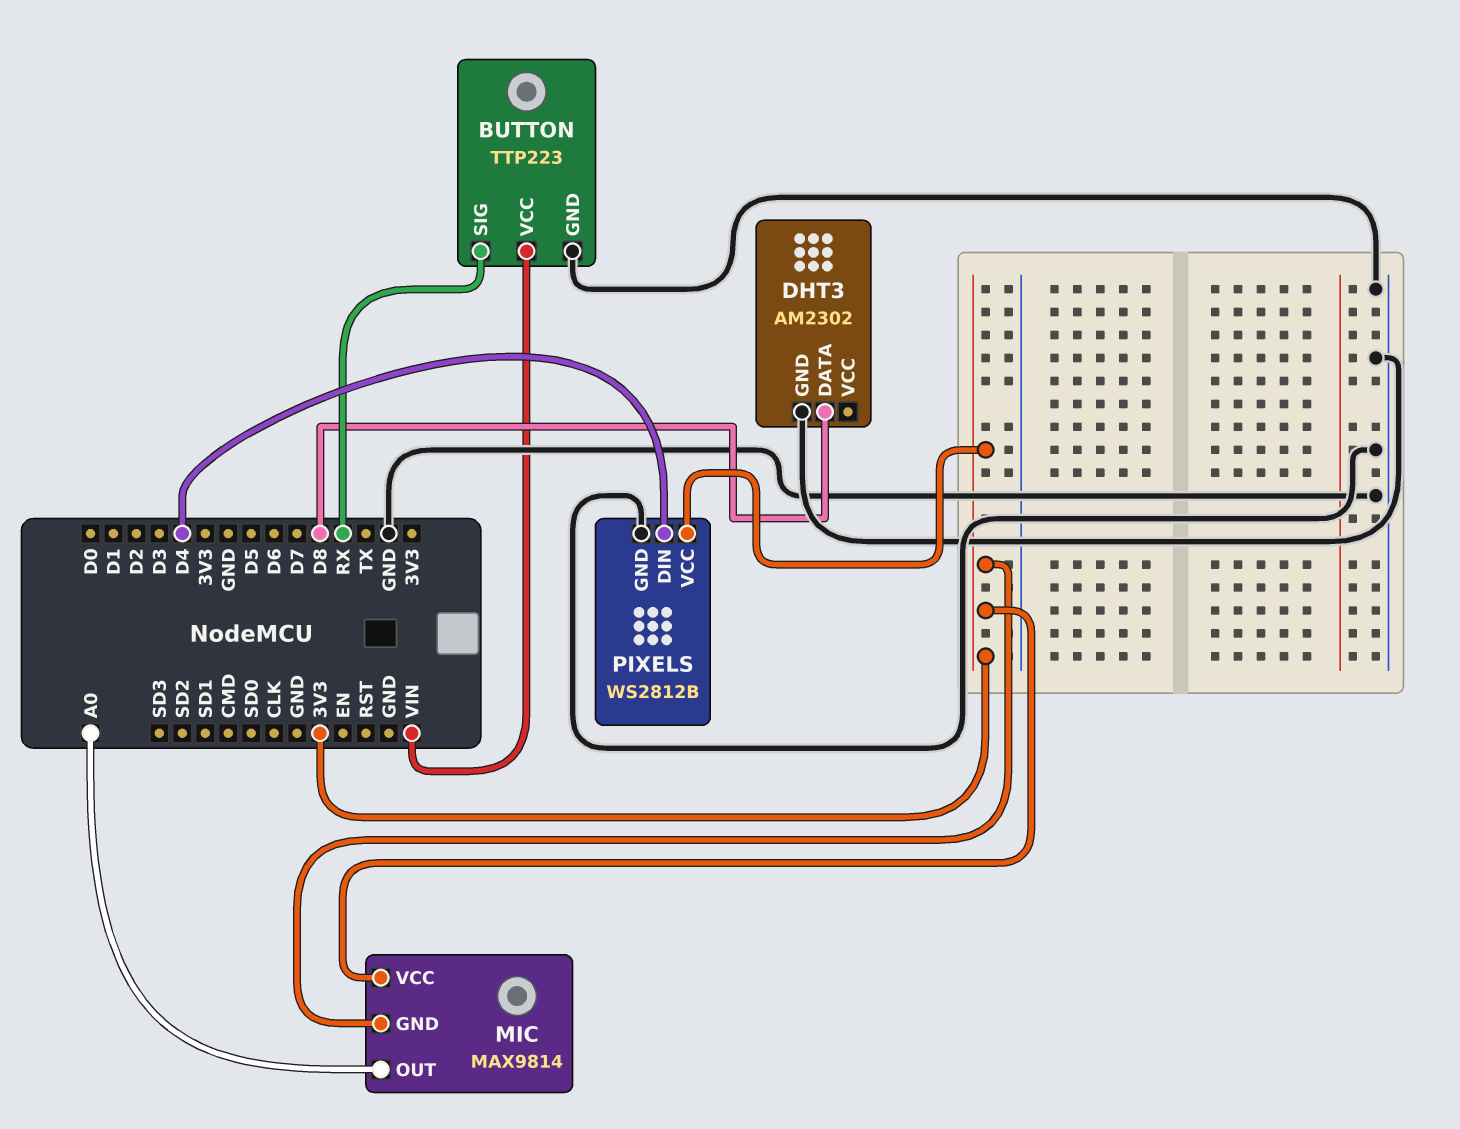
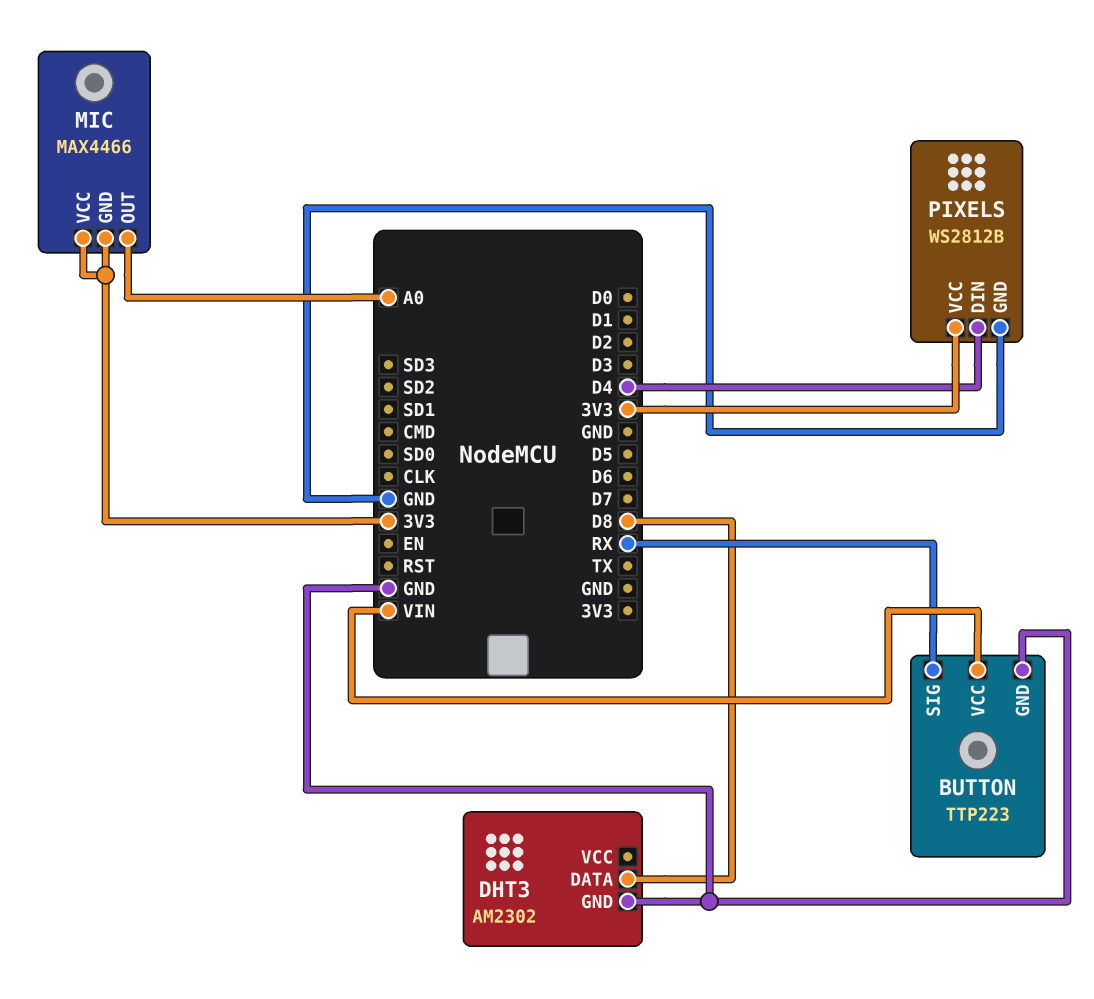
MIC: MAX9814 -> MAX4466

